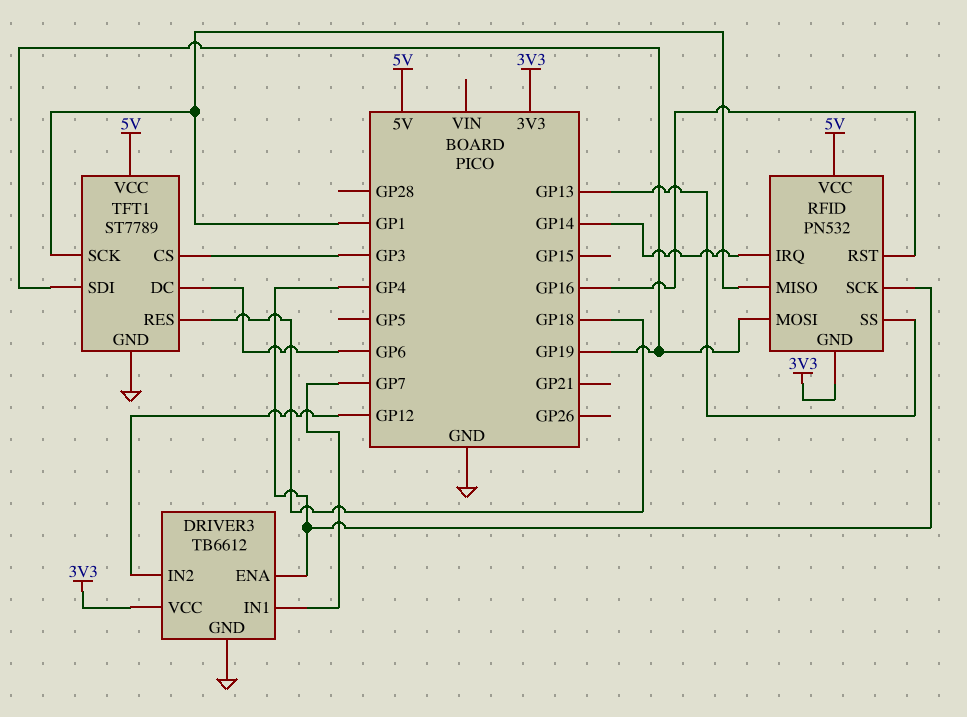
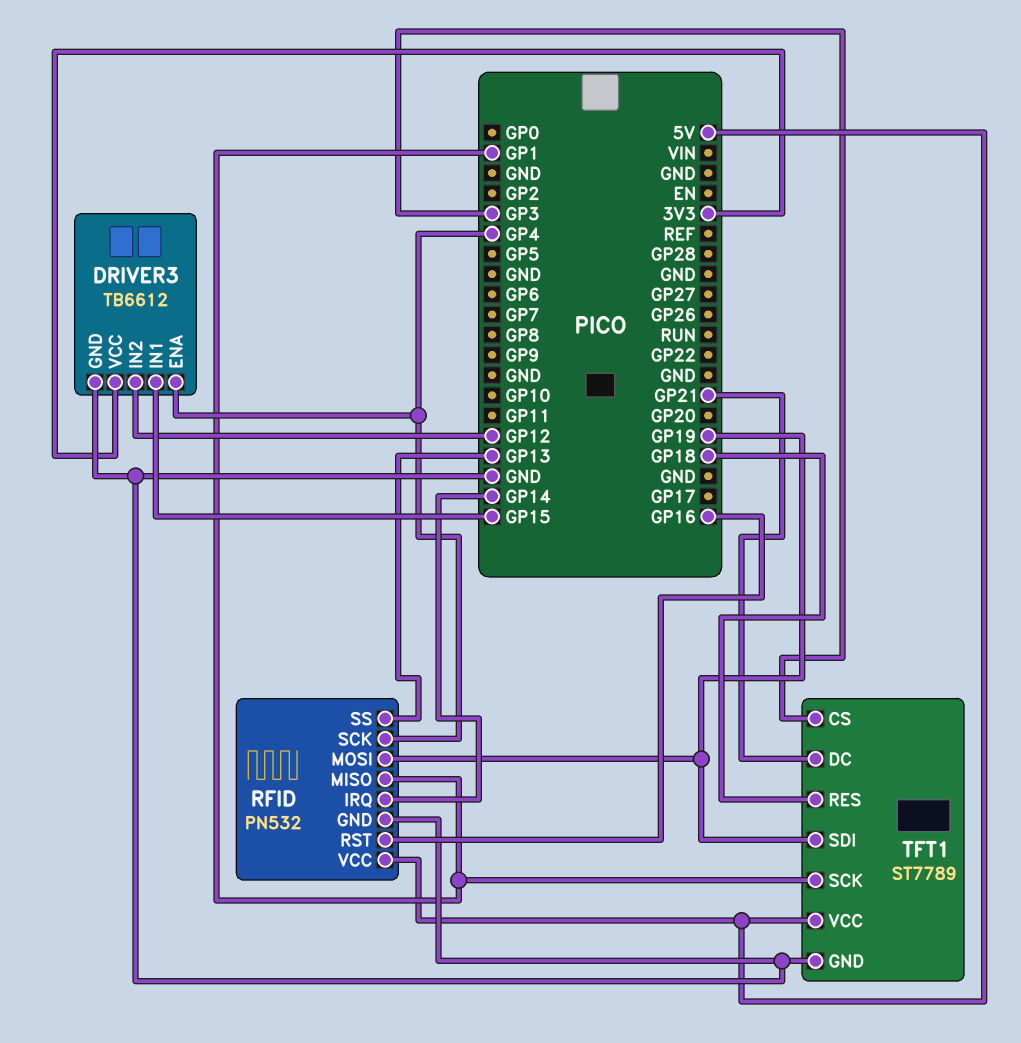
DRIVER3 pin IN1: GP7 -> GP15
RFID pin GND: 3V3 -> GND
TFT1 pin DC: GP6 -> GP21

